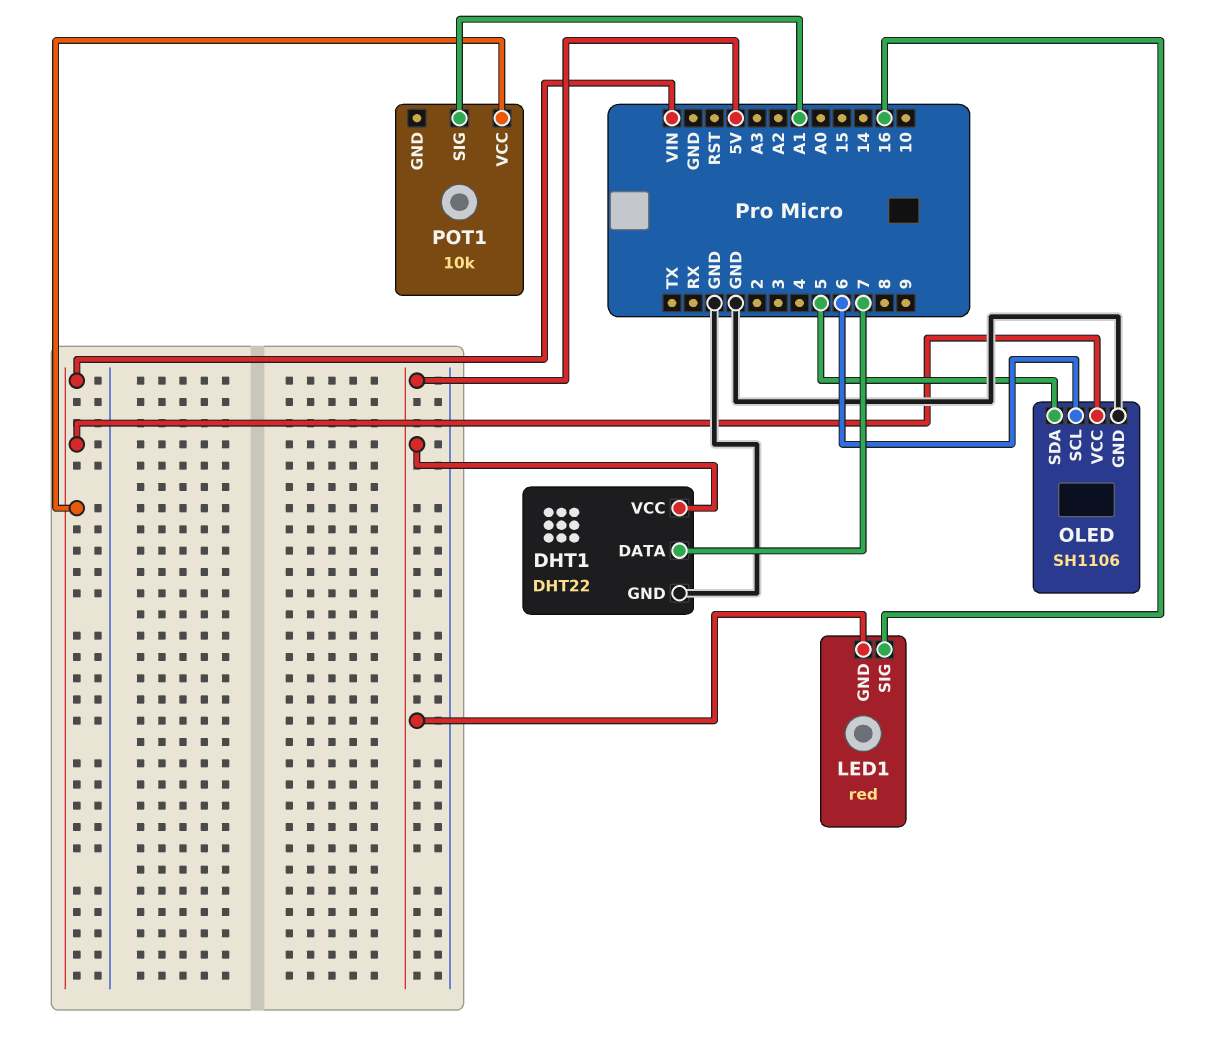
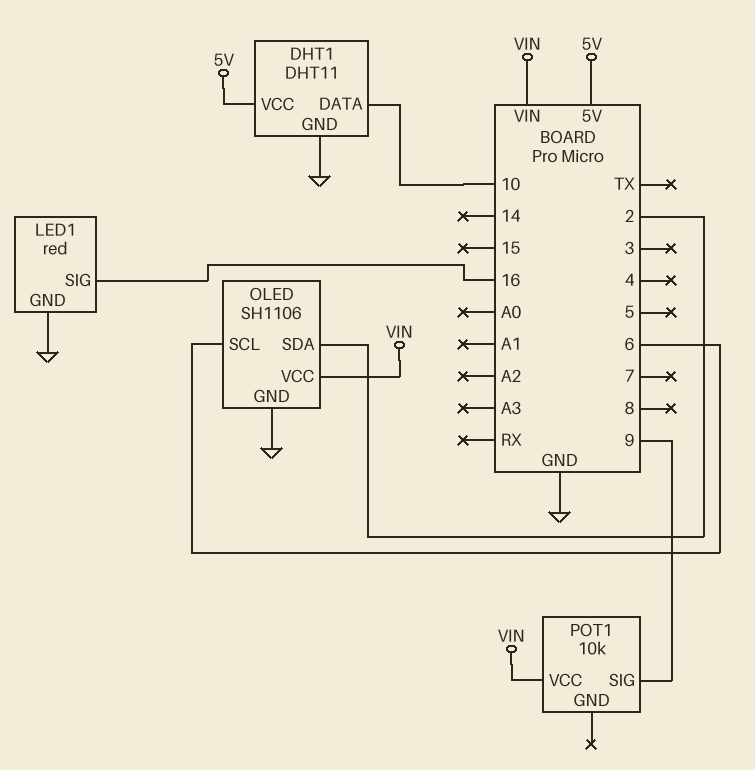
DHT1: DHT22 -> DHT11
DHT1 pin DATA: 7 -> 10
LED1 pin GND: 5V -> GND
OLED pin SDA: 5 -> 2
POT1 pin SIG: A1 -> 9

